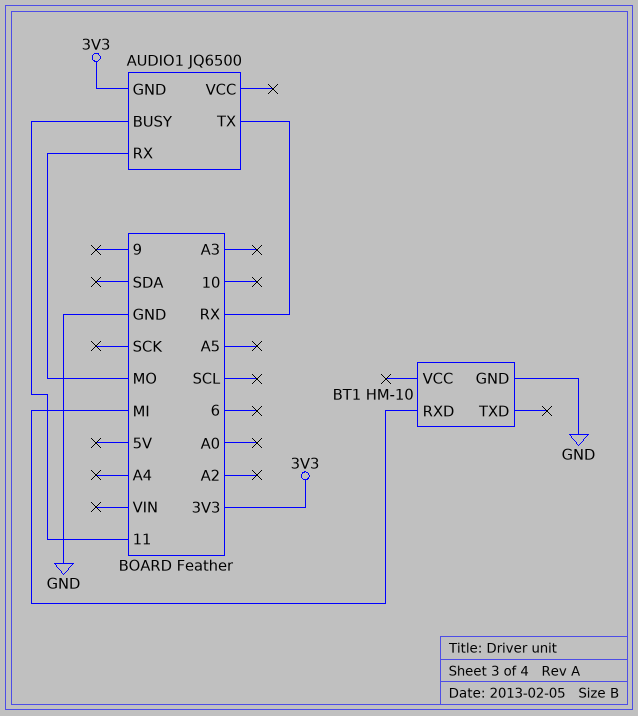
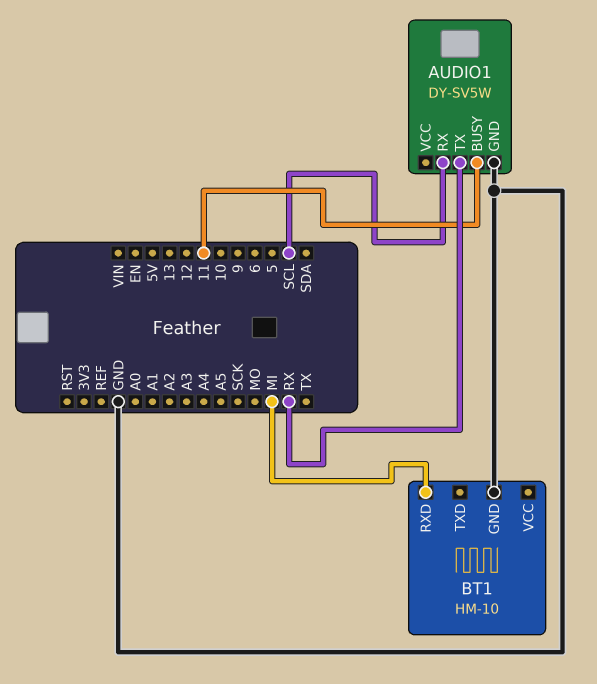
AUDIO1: JQ6500 -> DY-SV5W
AUDIO1 pin GND: 3V3 -> GND
AUDIO1 pin RX: MO -> SCL

